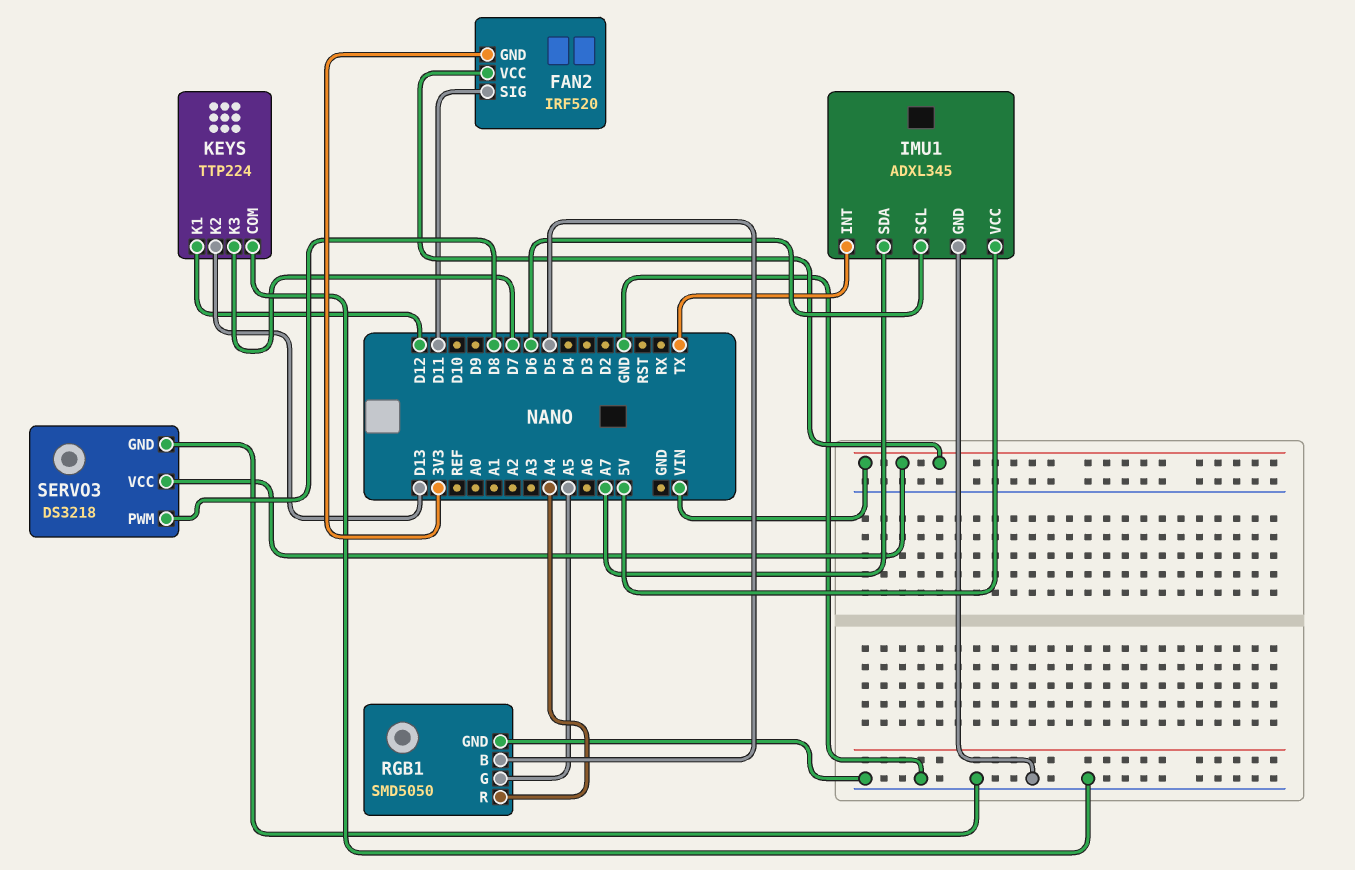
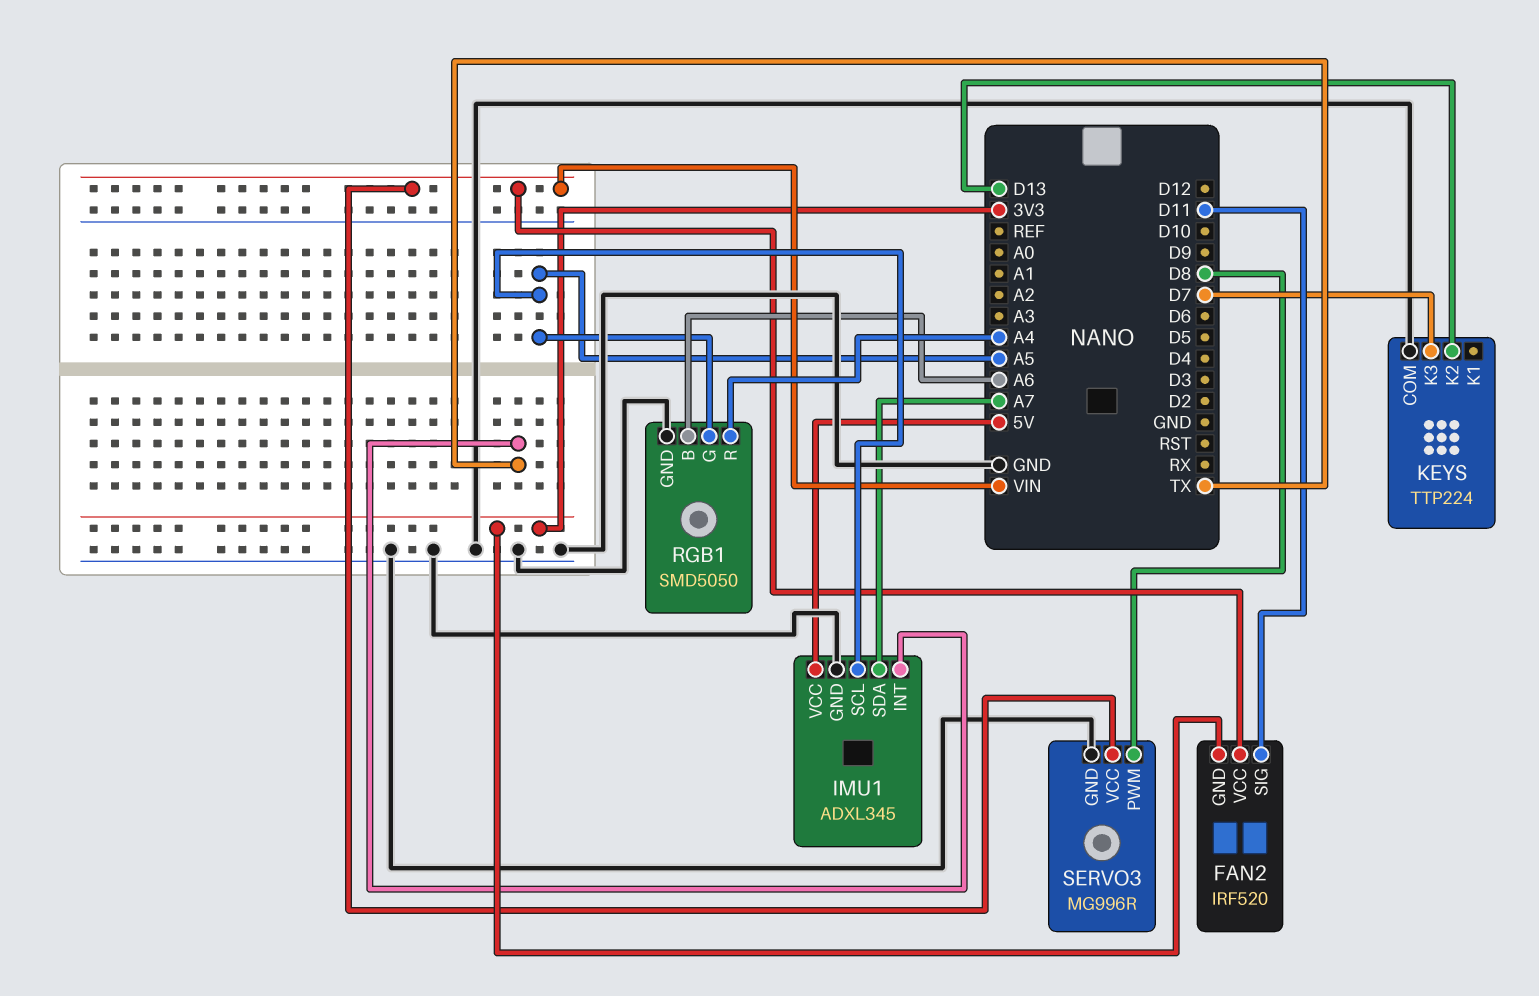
IMU1 pin SCL: D6 -> A5
KEYS pin K1: D12 -> none
RGB1 pin B: D5 -> A6
SERVO3: DS3218 -> MG996R

